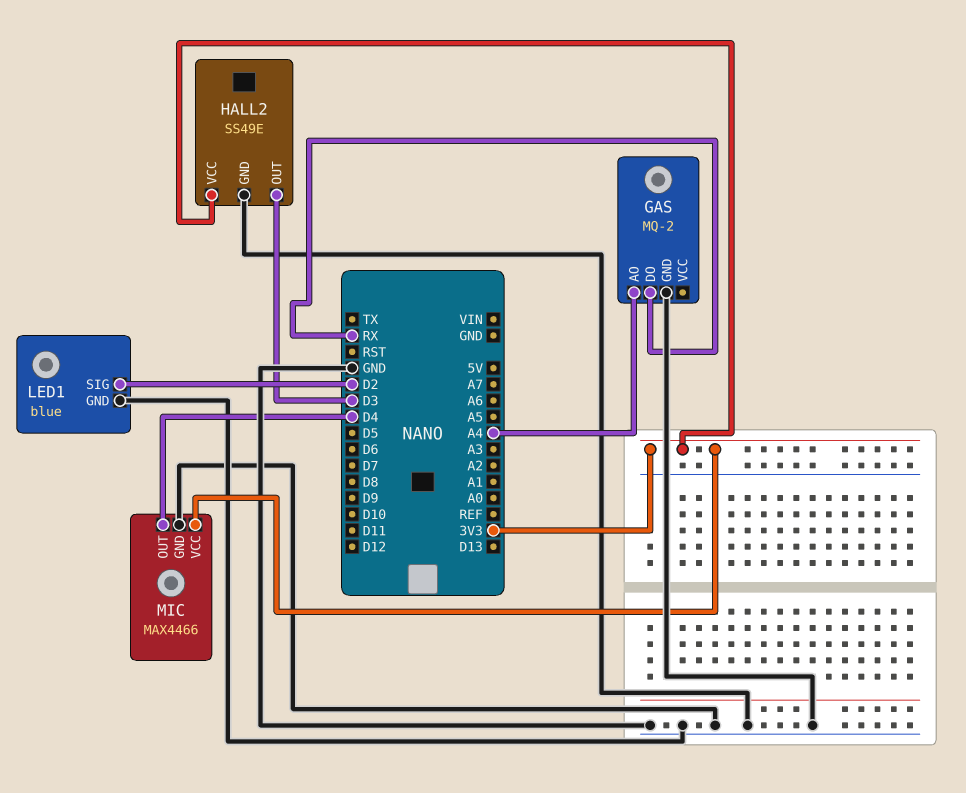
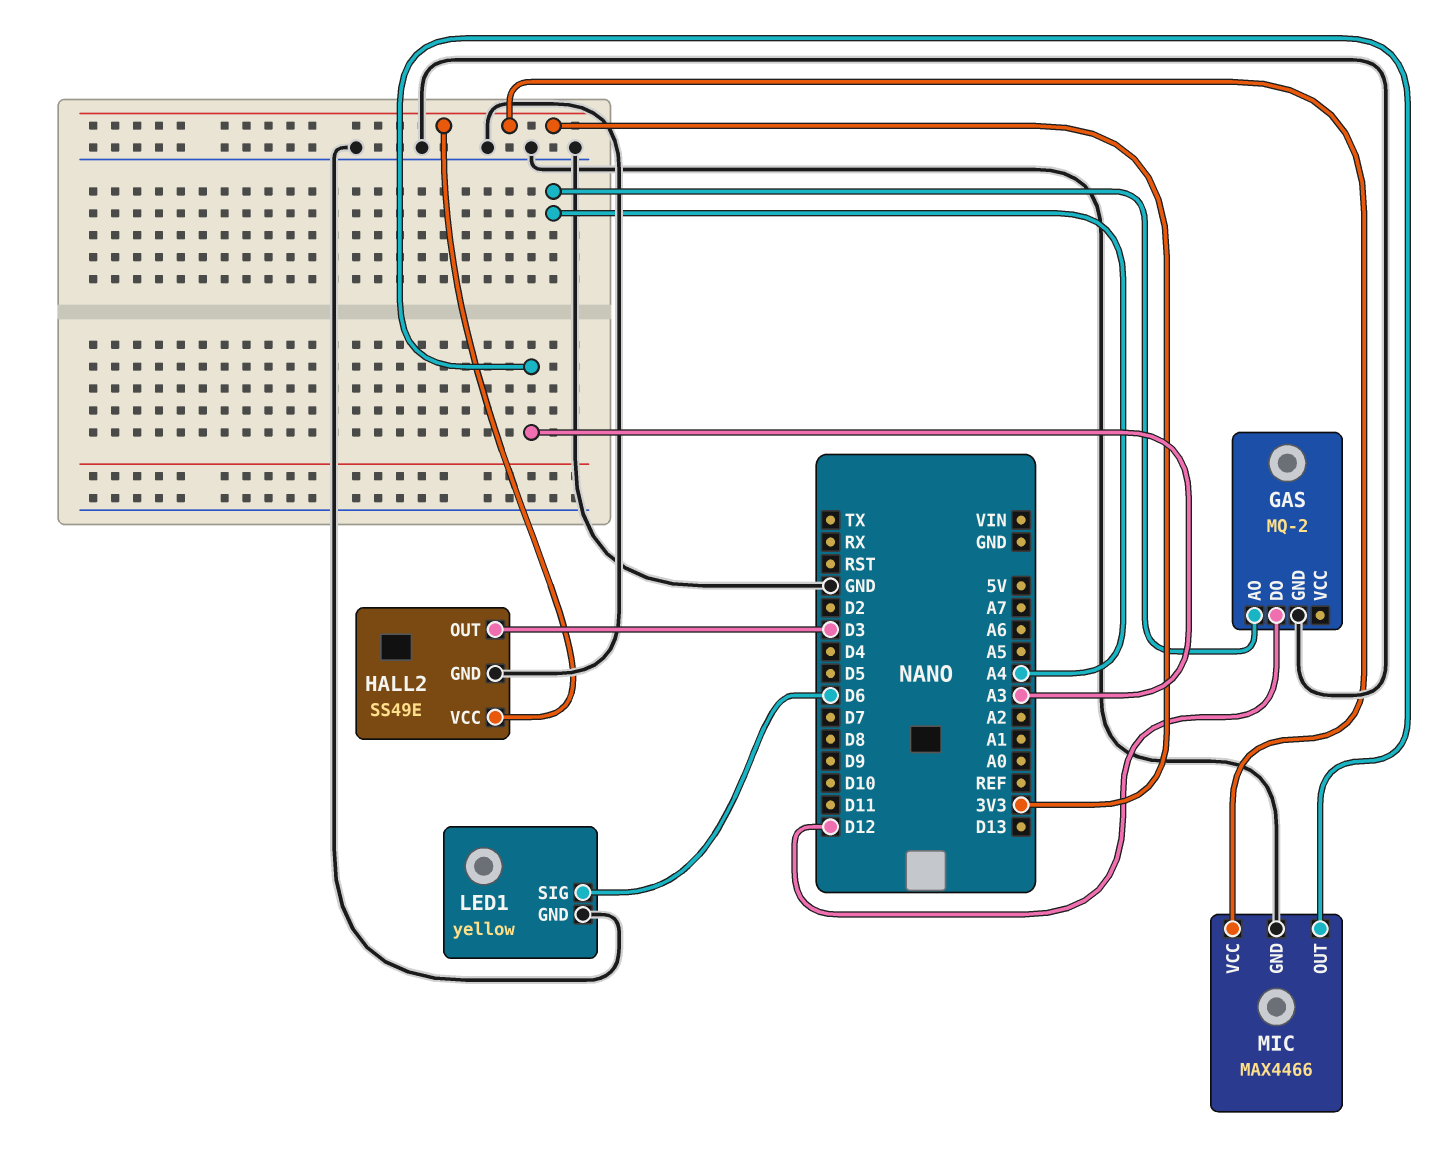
GAS pin DO: RX -> D12
LED1: blue -> yellow
LED1 pin SIG: D2 -> D6
MIC pin OUT: D4 -> A3

